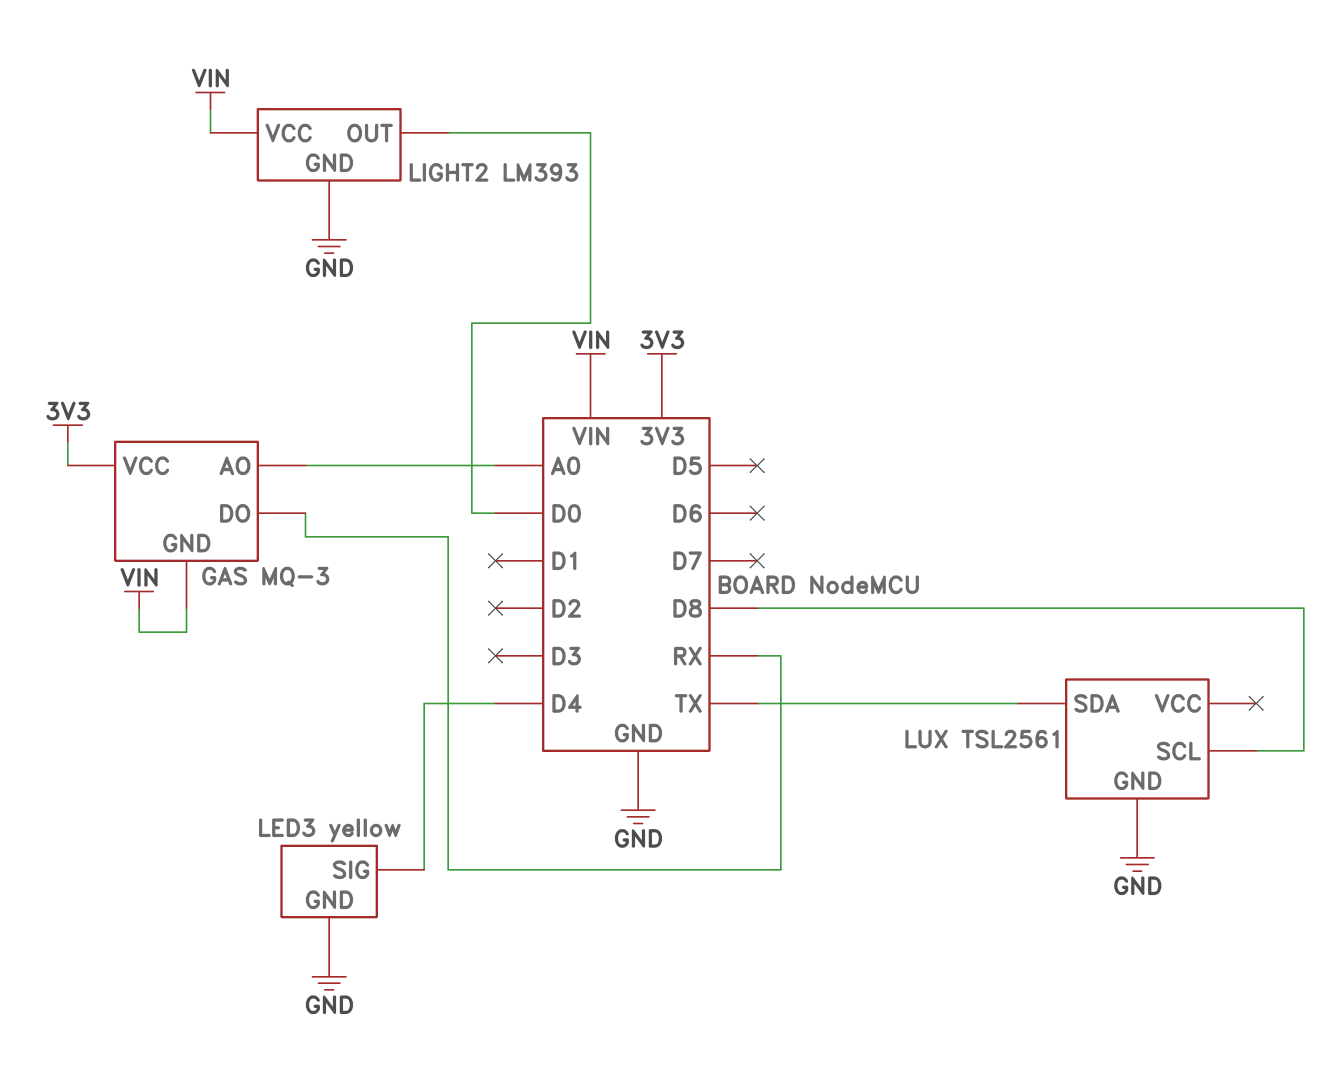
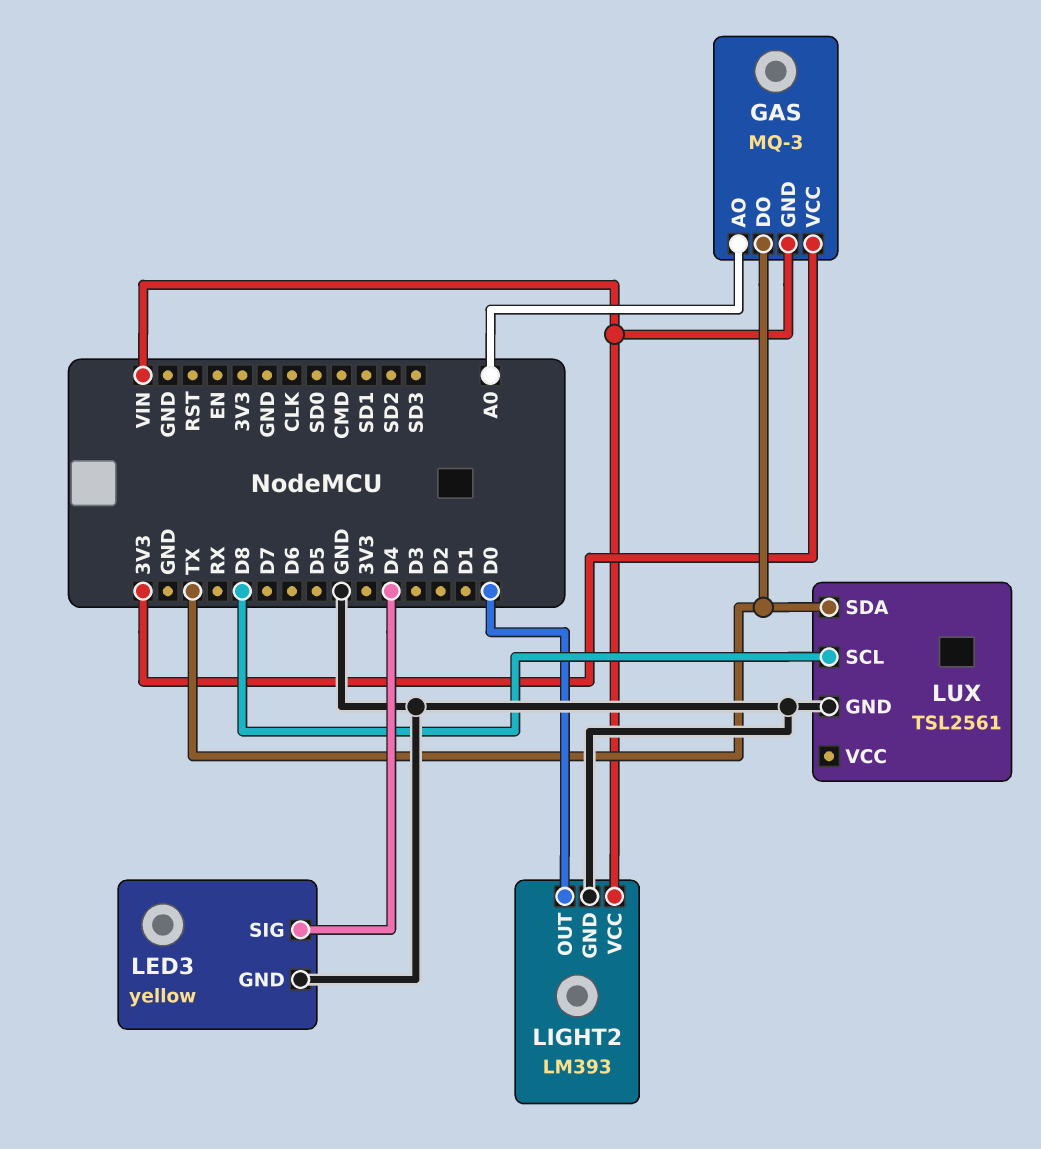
GAS pin DO: RX -> TX

